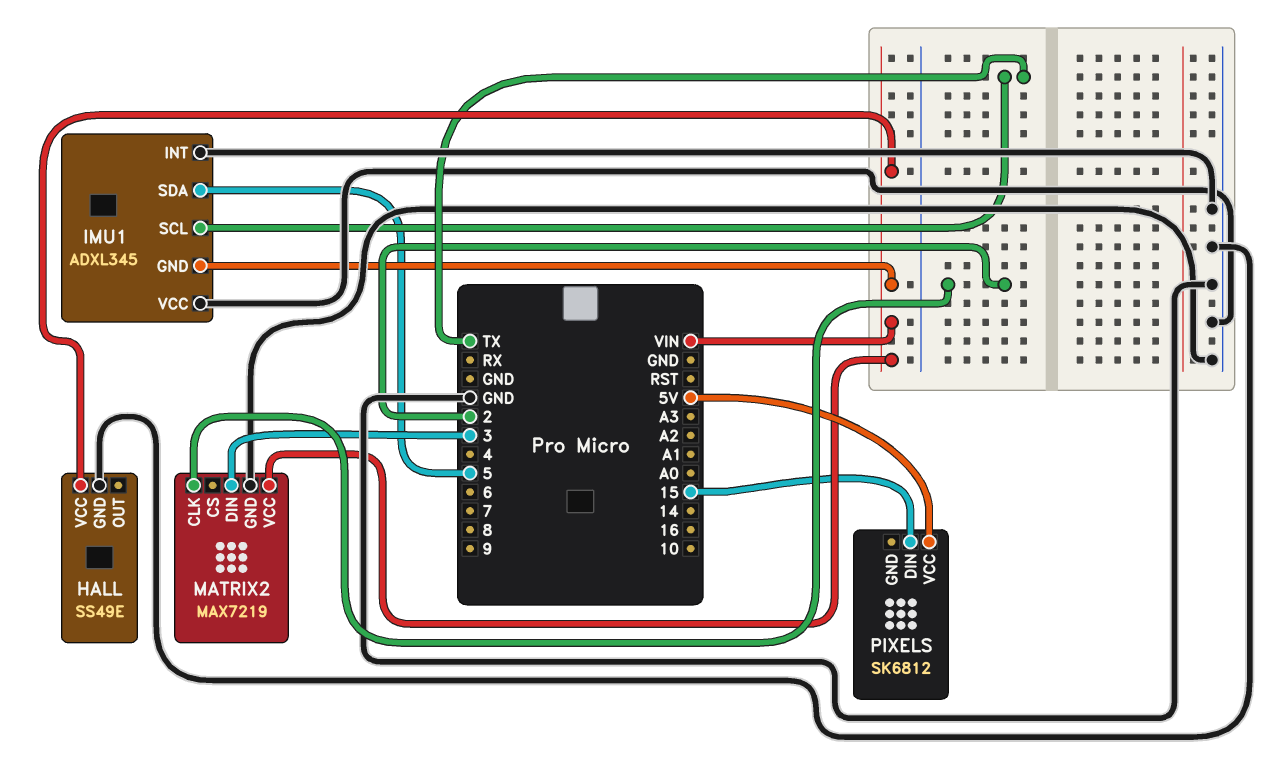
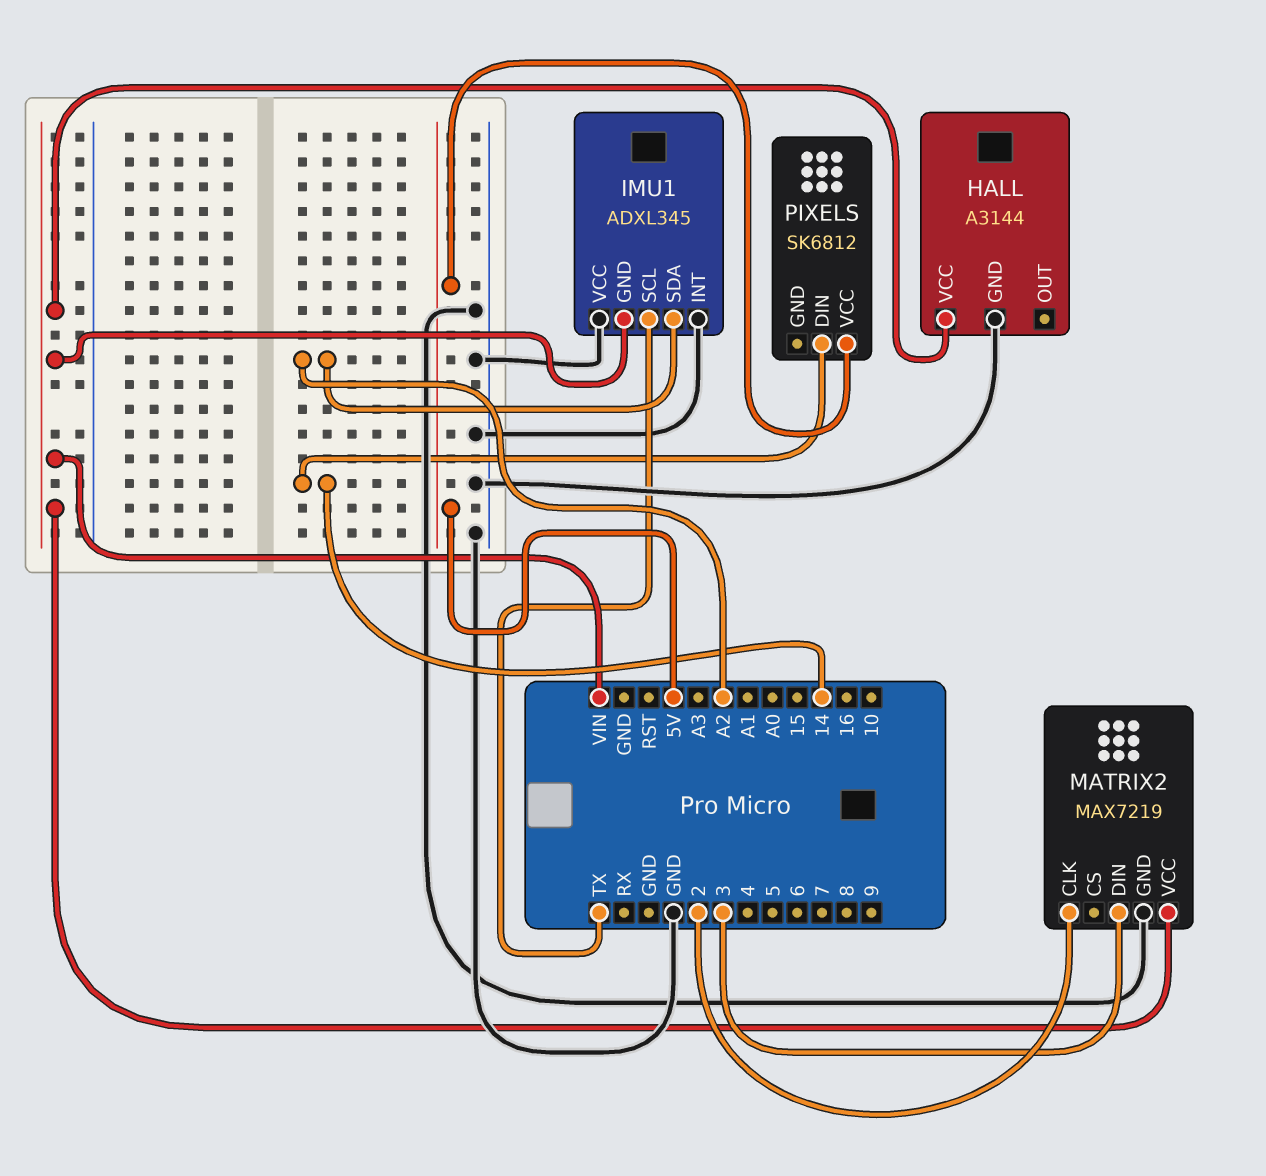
HALL: SS49E -> A3144
IMU1 pin SDA: 5 -> A2
PIXELS pin DIN: 15 -> 14

